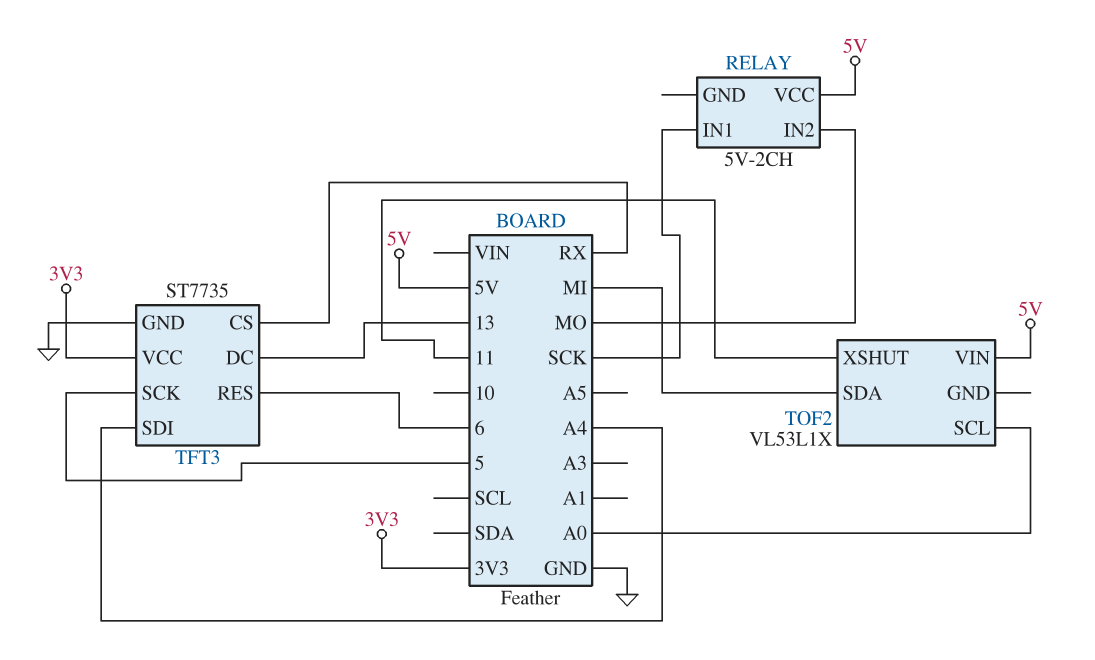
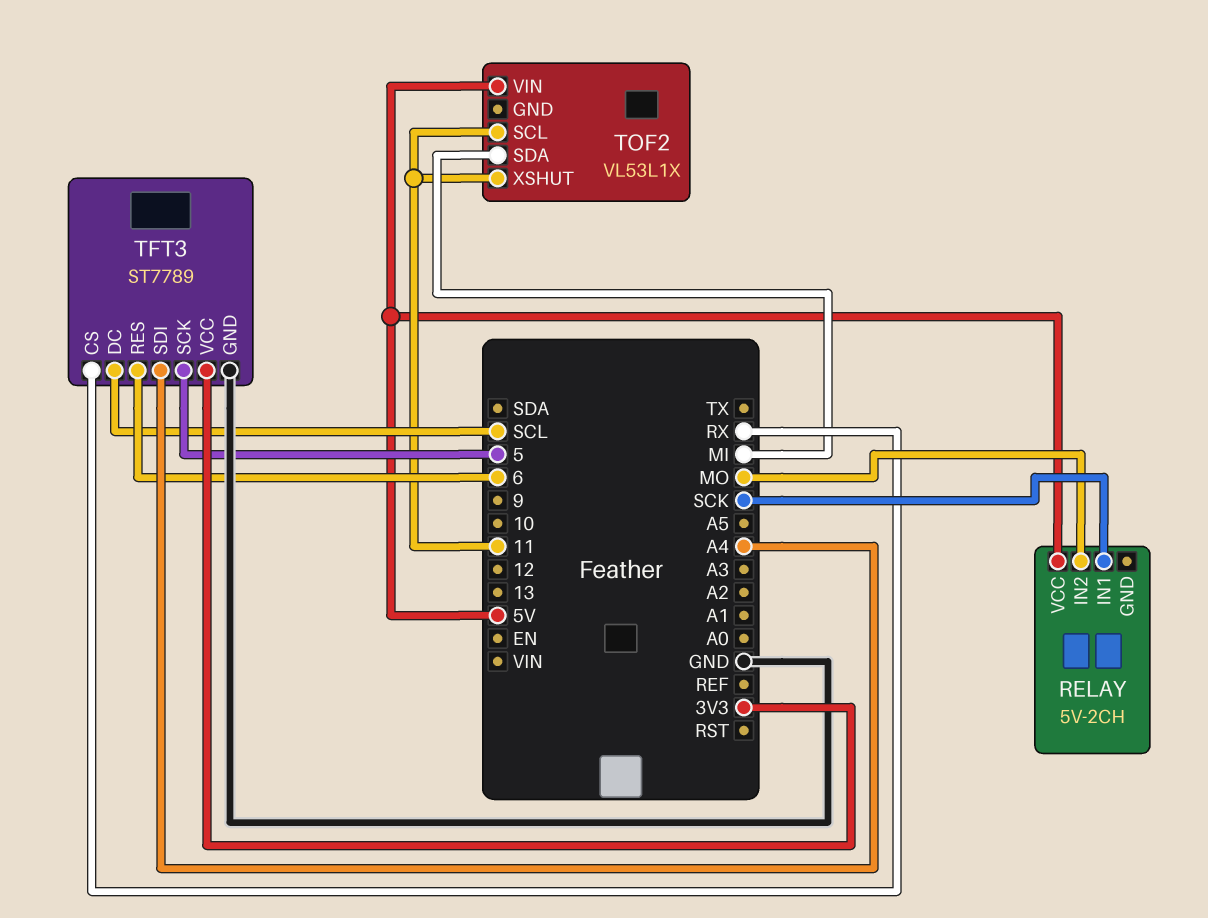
TFT3: ST7735 -> ST7789
TFT3 pin DC: 13 -> SCL
TOF2 pin SCL: A0 -> 11

